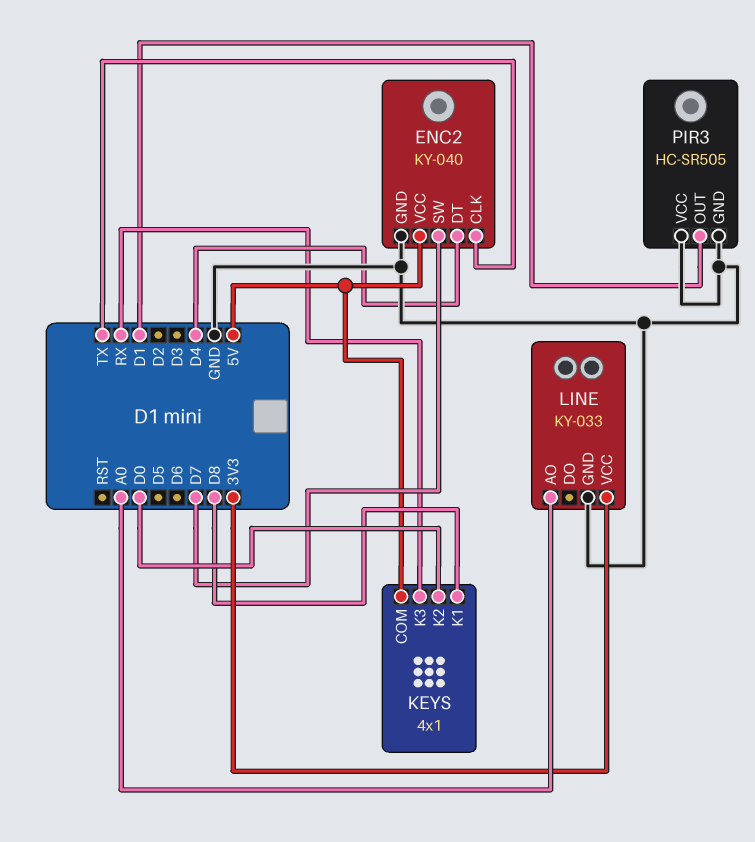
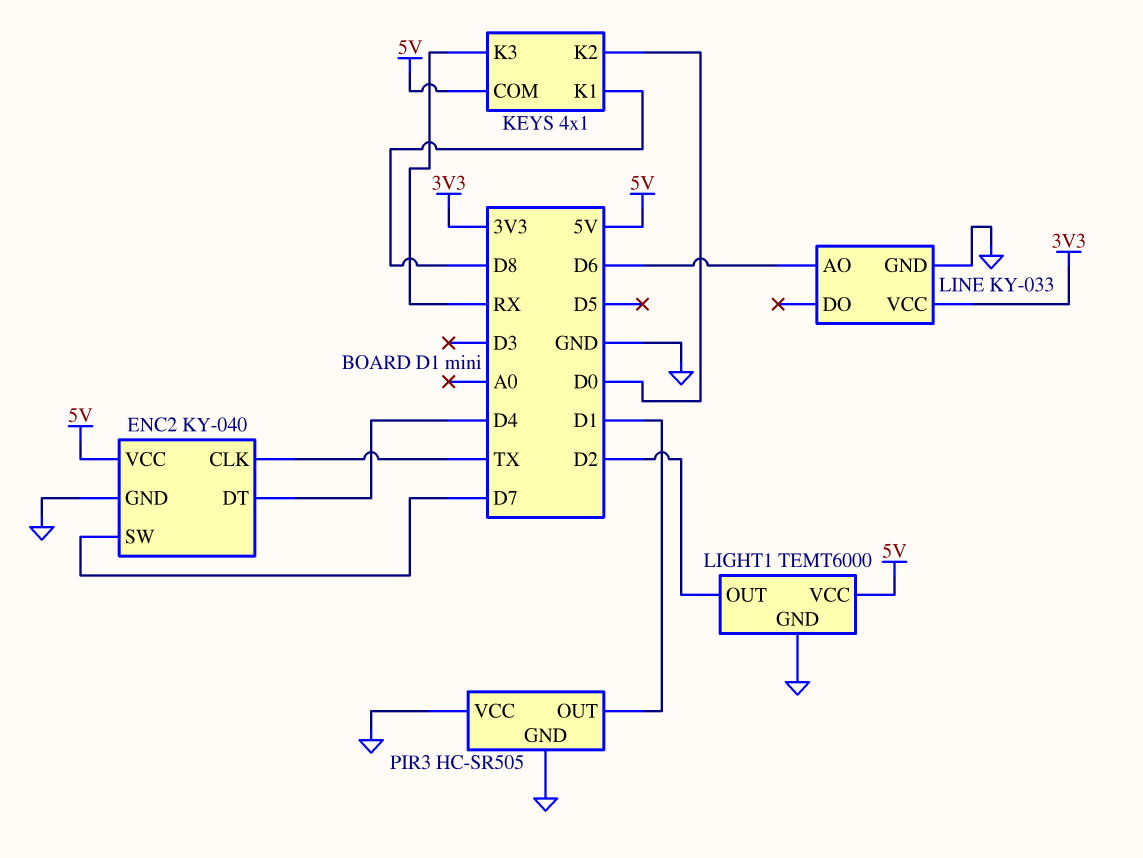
LIGHT1: none -> TEMT6000
LIGHT1 pin GND: none -> GND
LIGHT1 pin OUT: none -> D2
LIGHT1 pin VCC: none -> 5V
LINE pin AO: A0 -> D6

